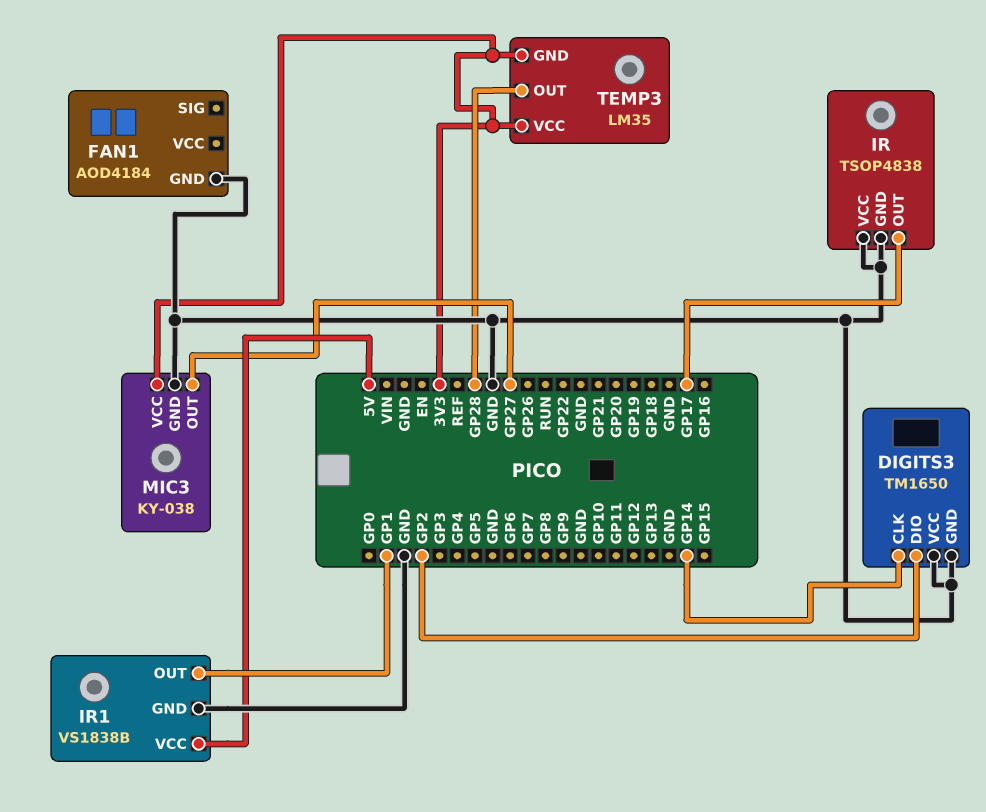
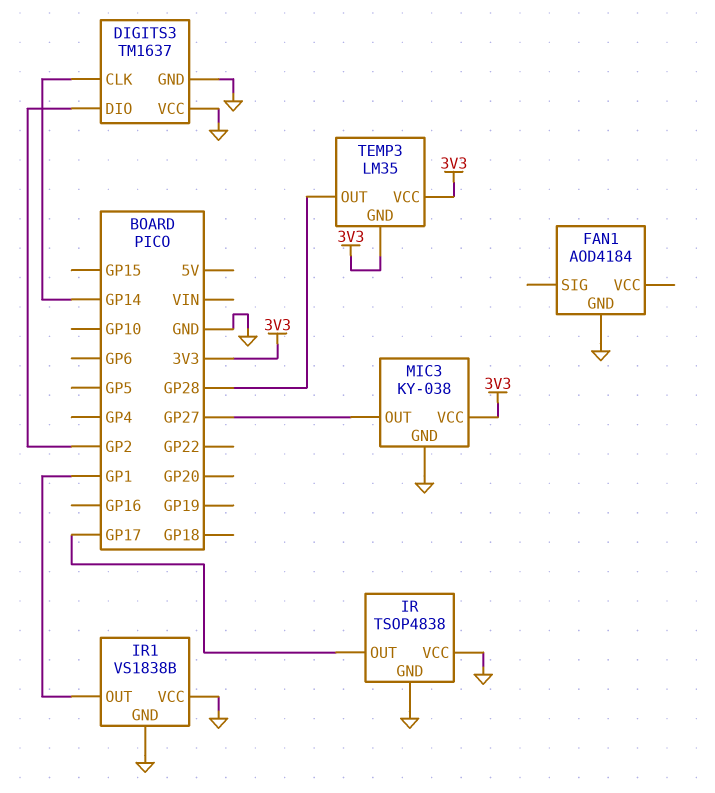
DIGITS3: TM1650 -> TM1637
IR1 pin VCC: 5V -> GND

